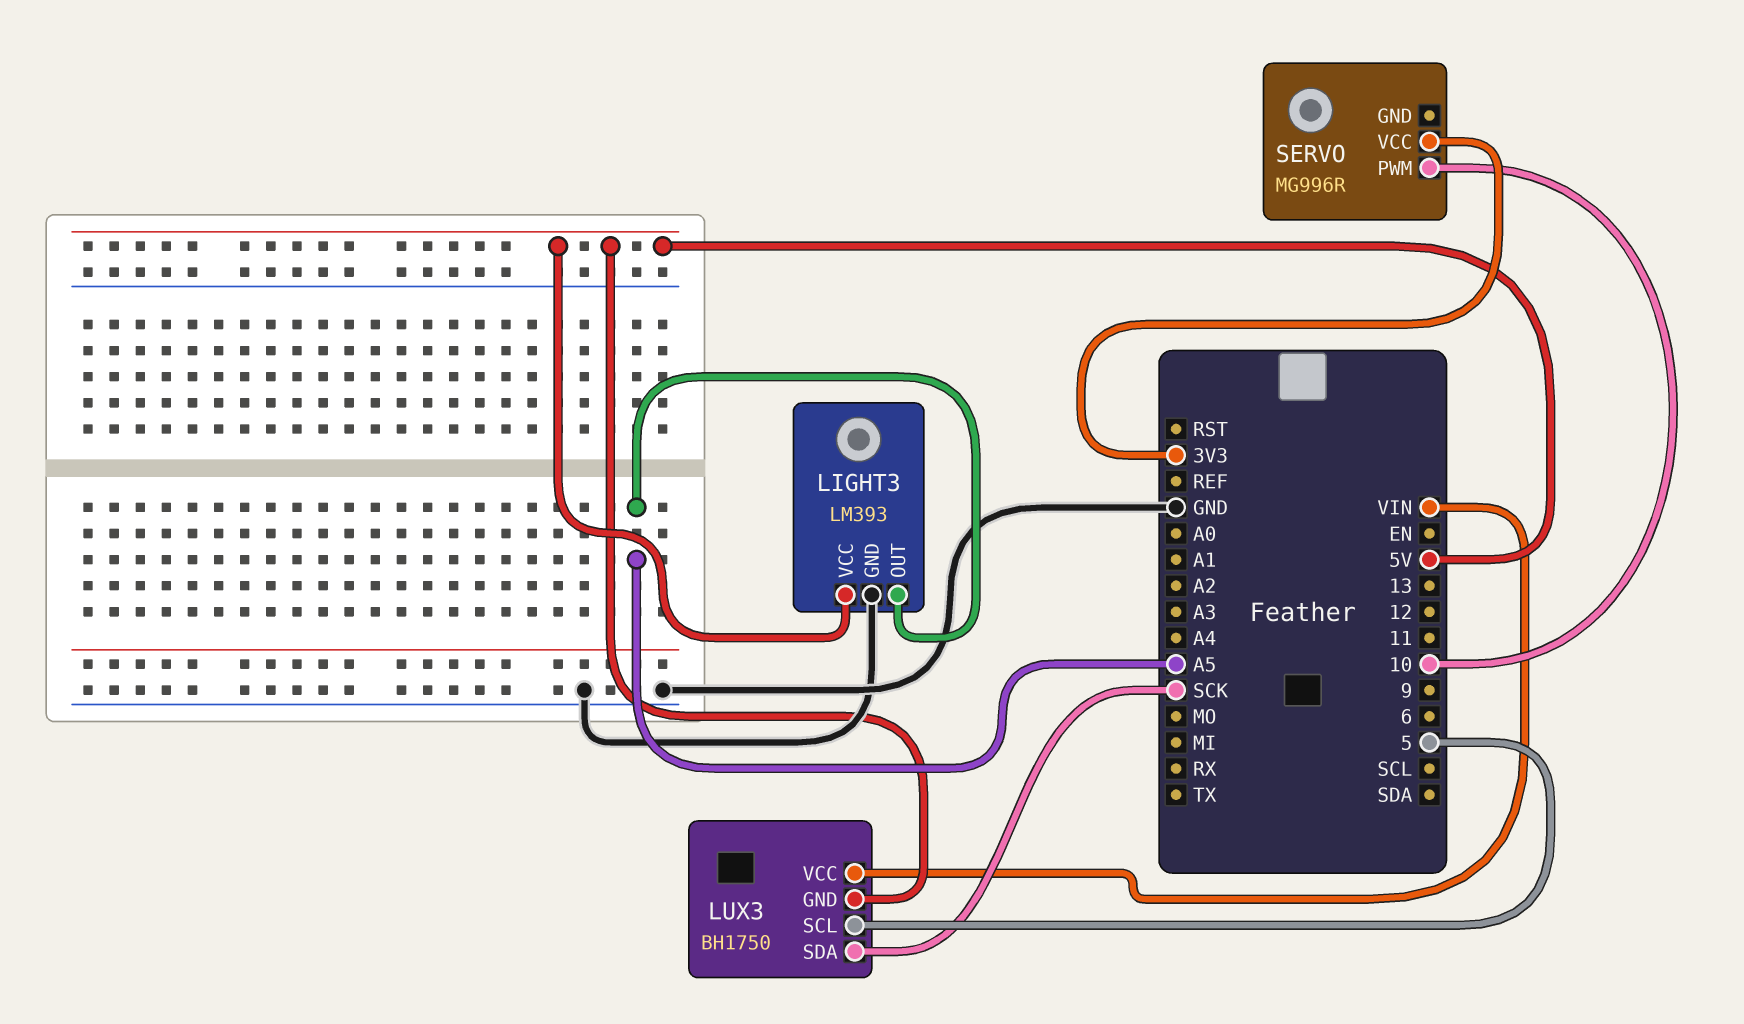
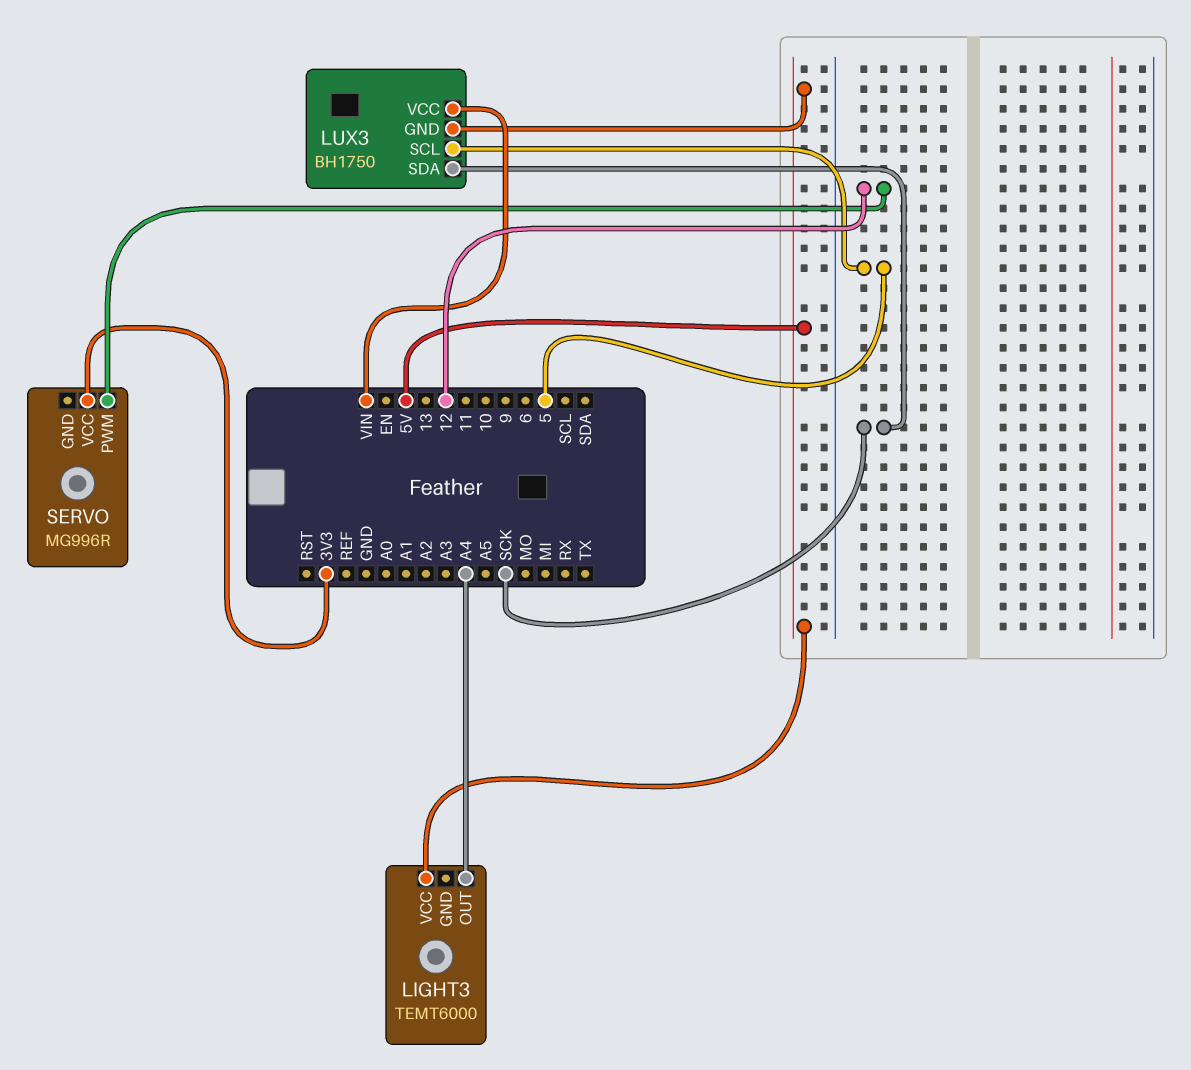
LIGHT3: LM393 -> TEMT6000
LIGHT3 pin GND: GND -> none
LIGHT3 pin OUT: A5 -> A4
SERVO pin PWM: 10 -> 12

